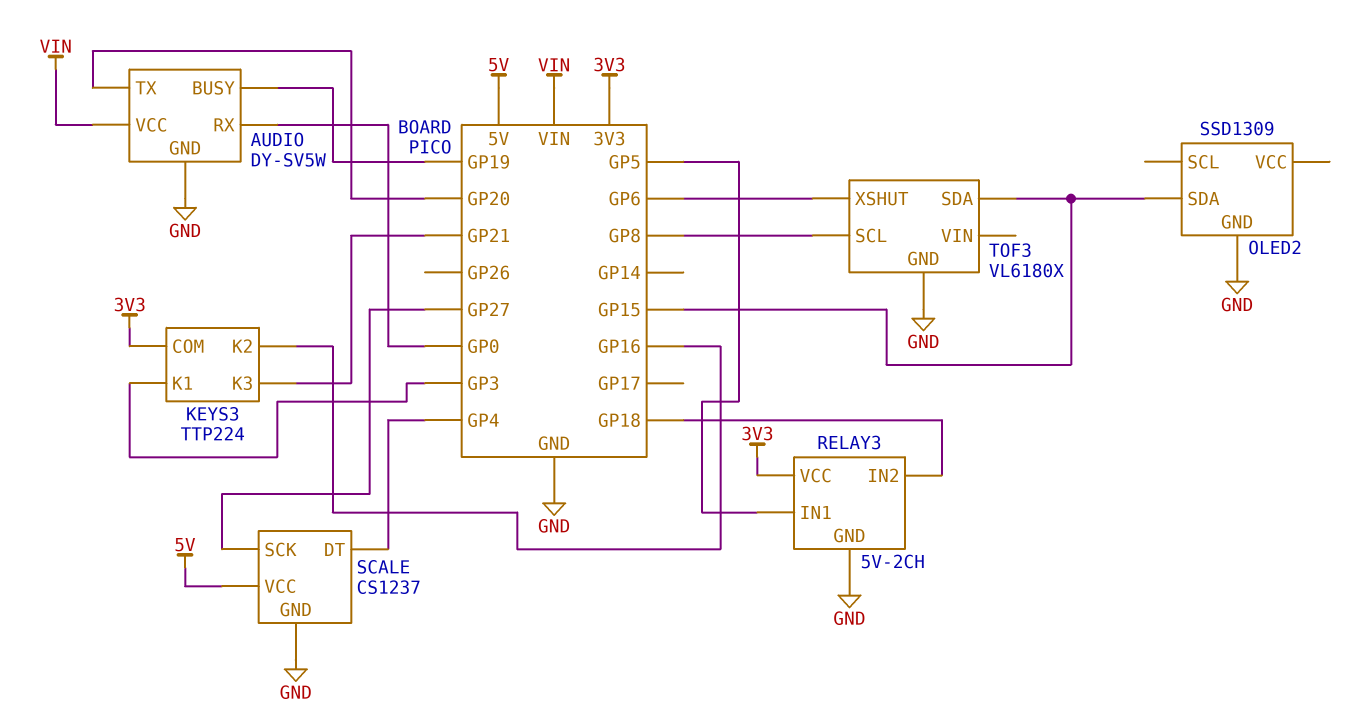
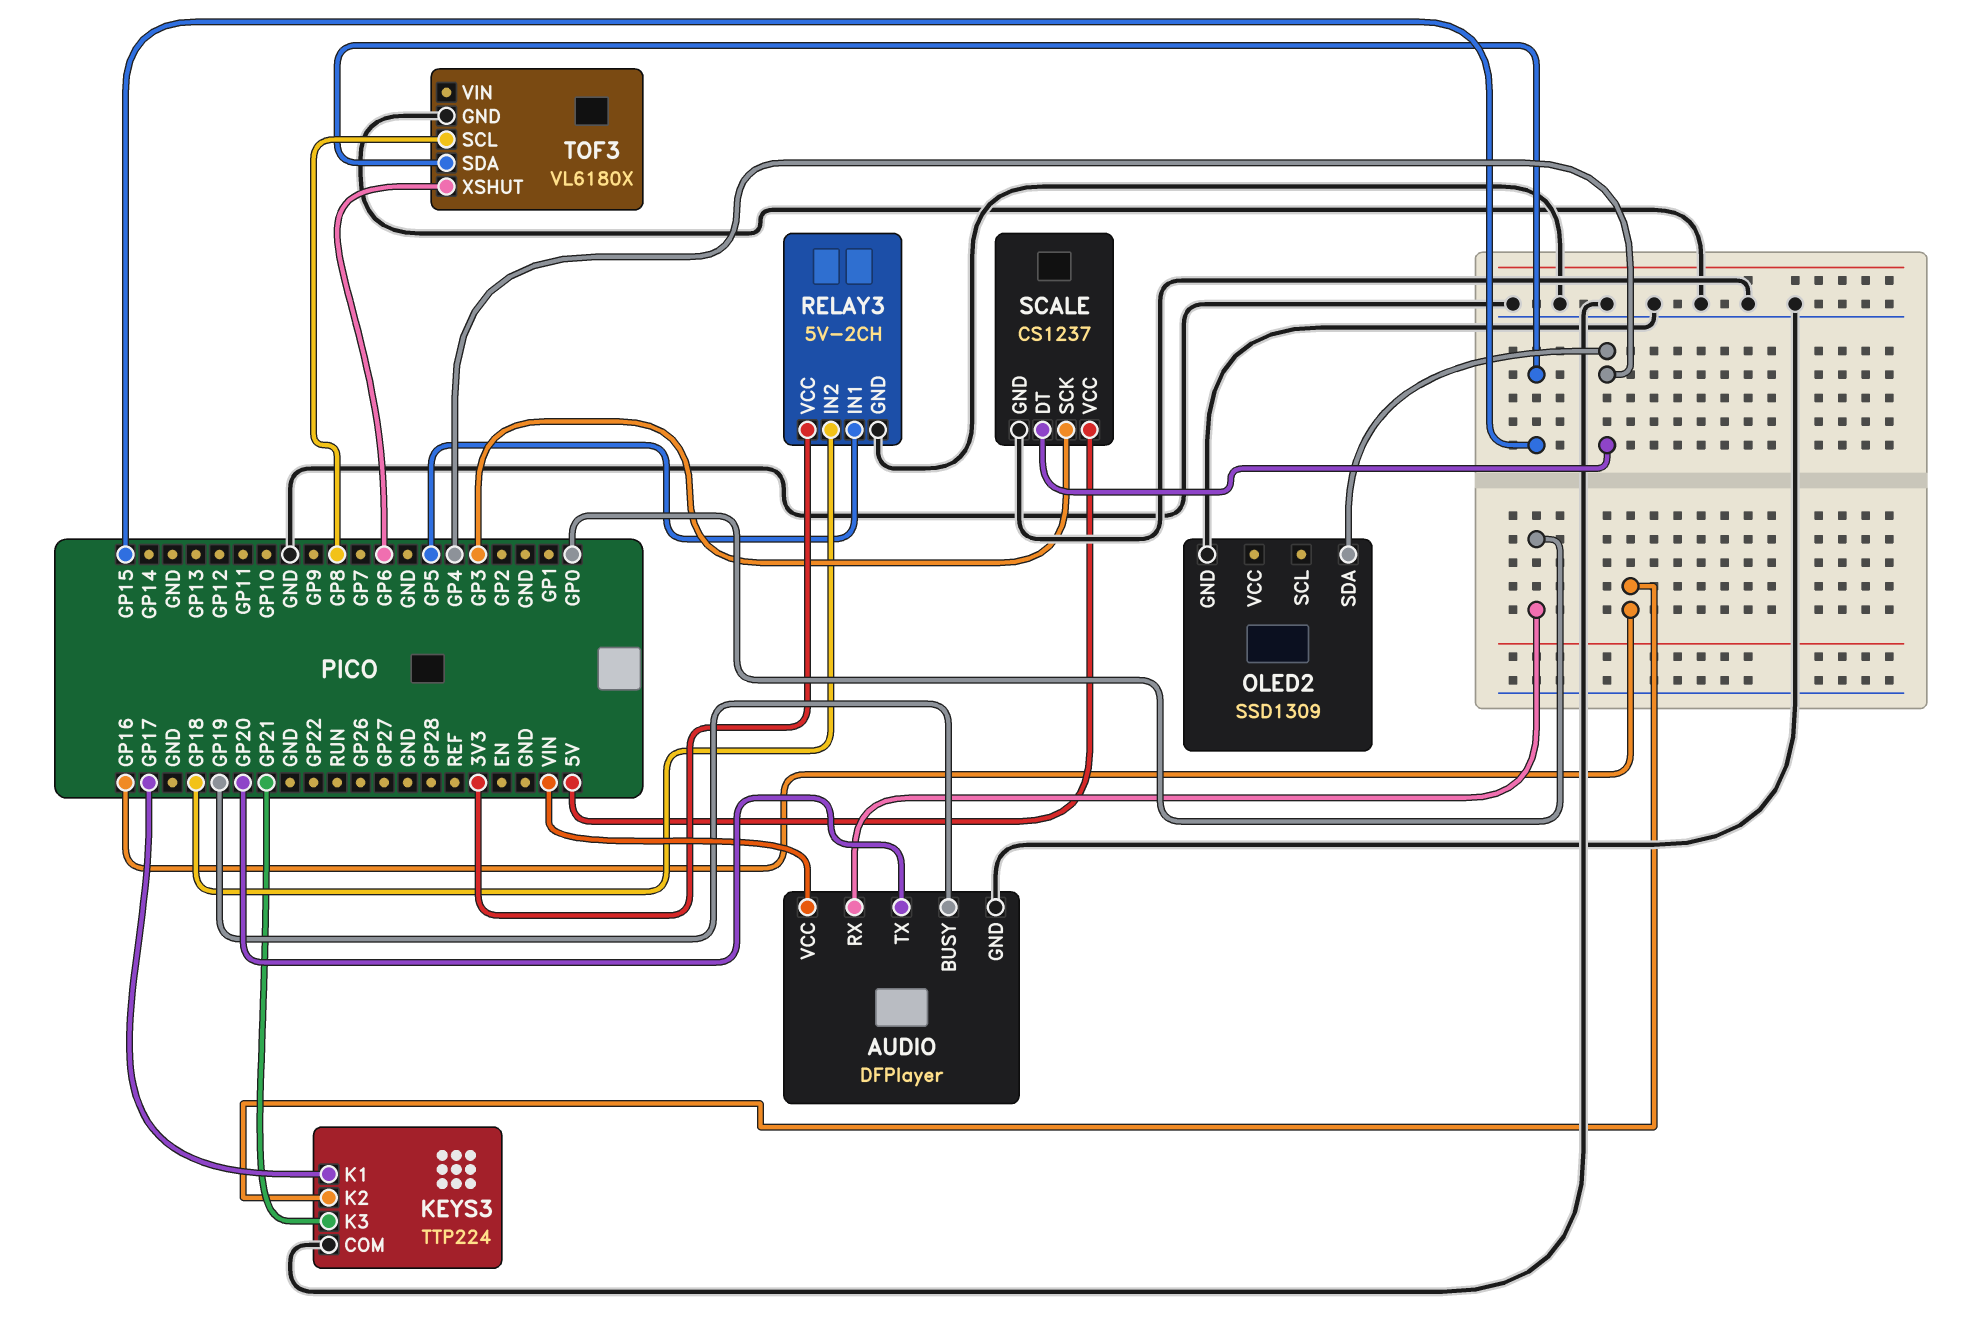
AUDIO: DY-SV5W -> DFPlayer
KEYS3 pin COM: 3V3 -> GND
KEYS3 pin K1: GP3 -> GP17
OLED2 pin SDA: GP15 -> GP4
SCALE pin SCK: GP27 -> GP3

